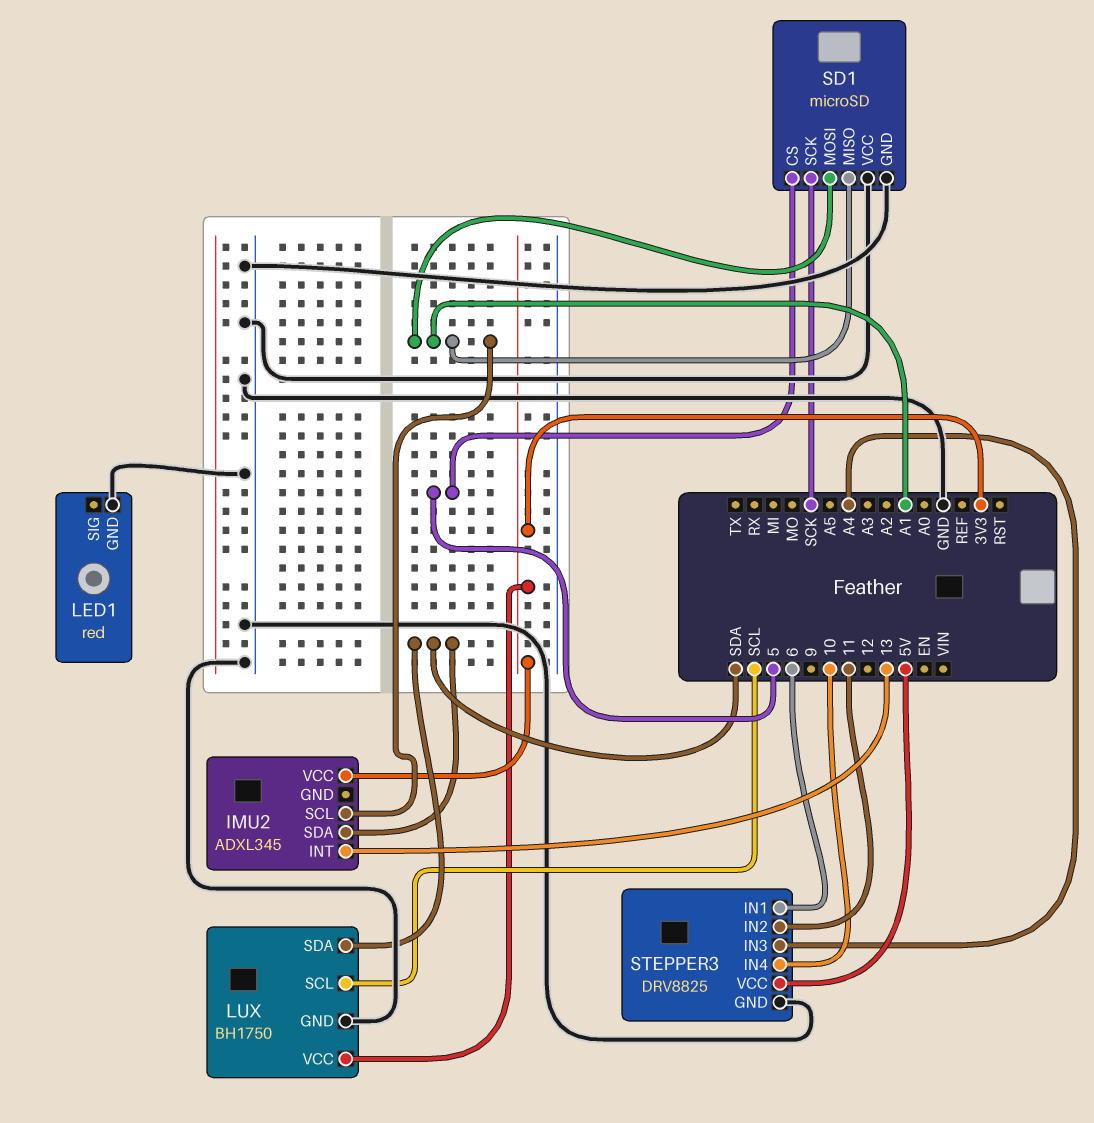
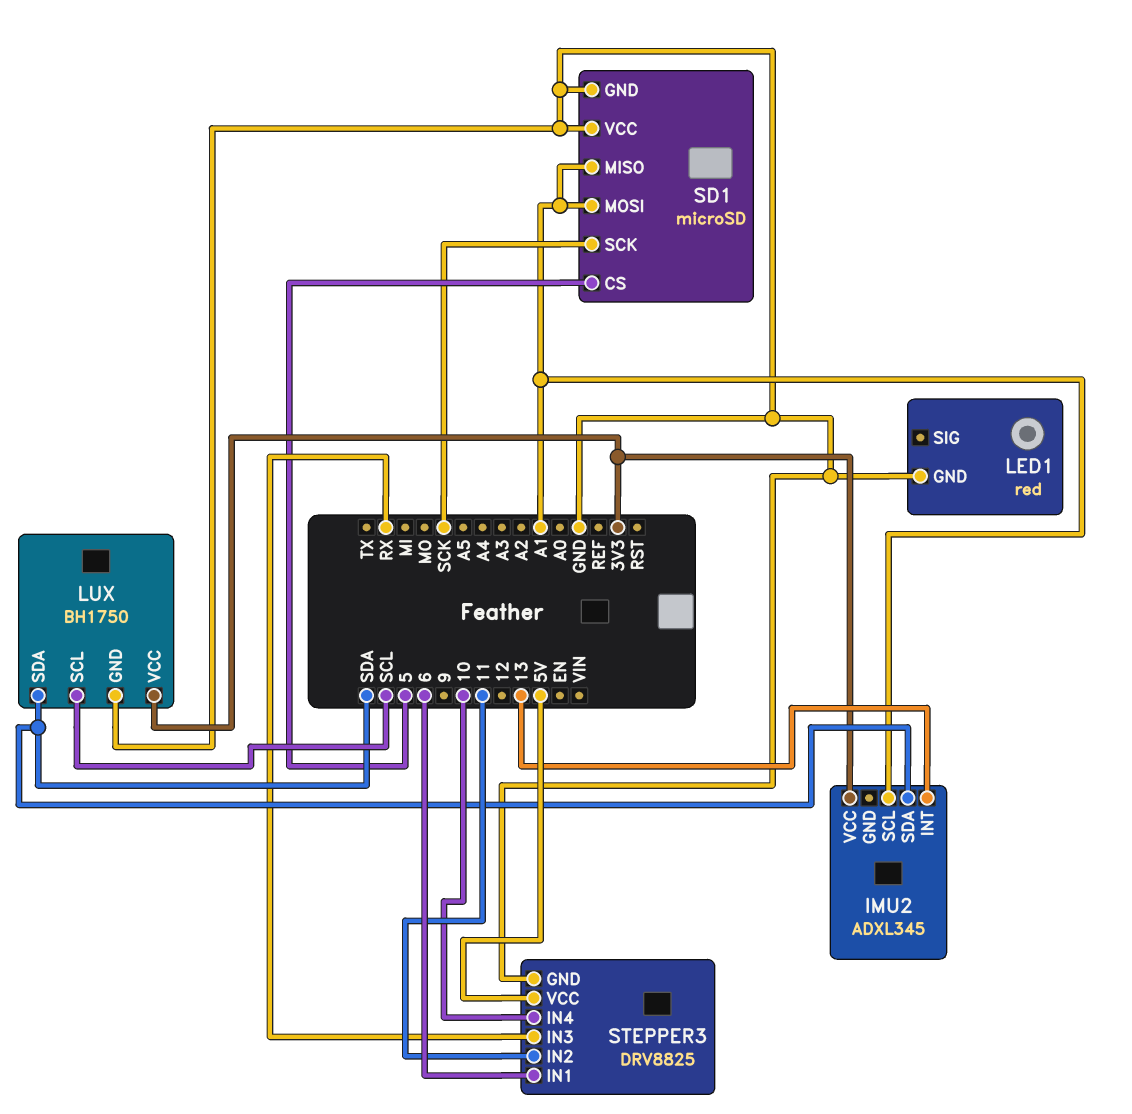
STEPPER3 pin IN3: A4 -> RX

